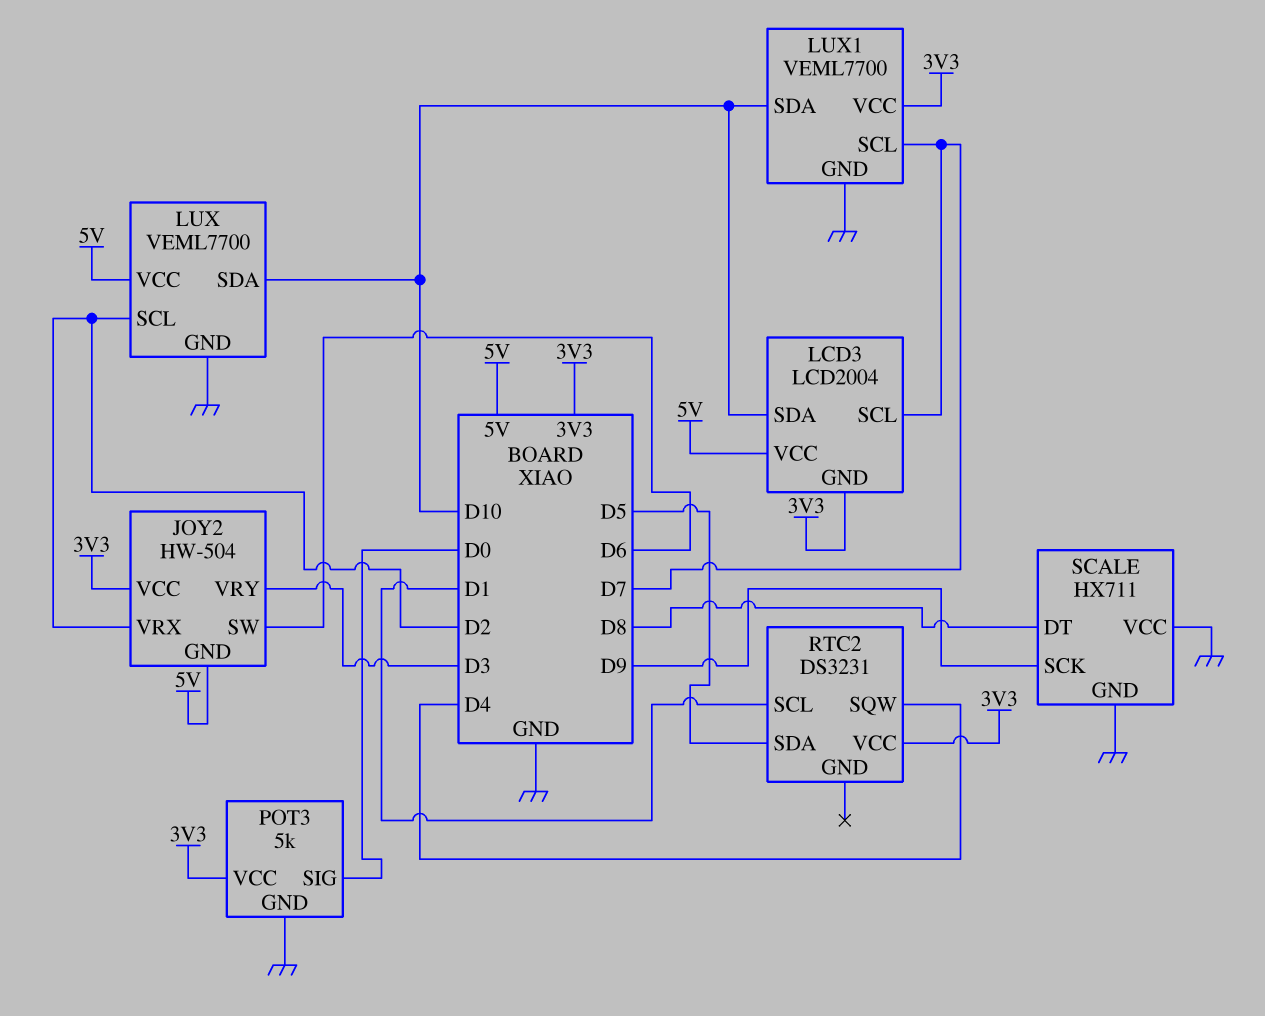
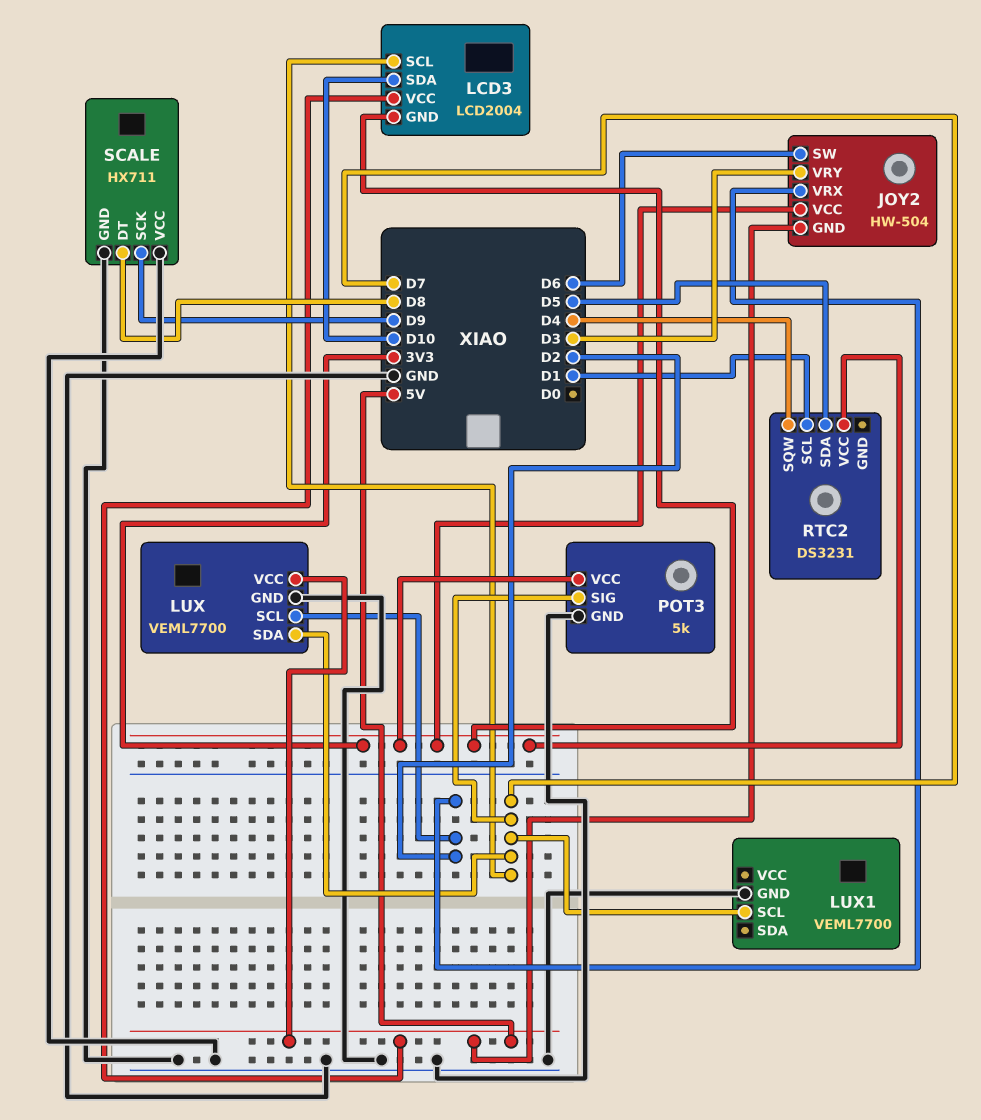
LUX pin SDA: D10 -> D7
LUX1 pin SDA: D10 -> none
LUX1 pin VCC: 3V3 -> none
POT3 pin SIG: D0 -> D7

